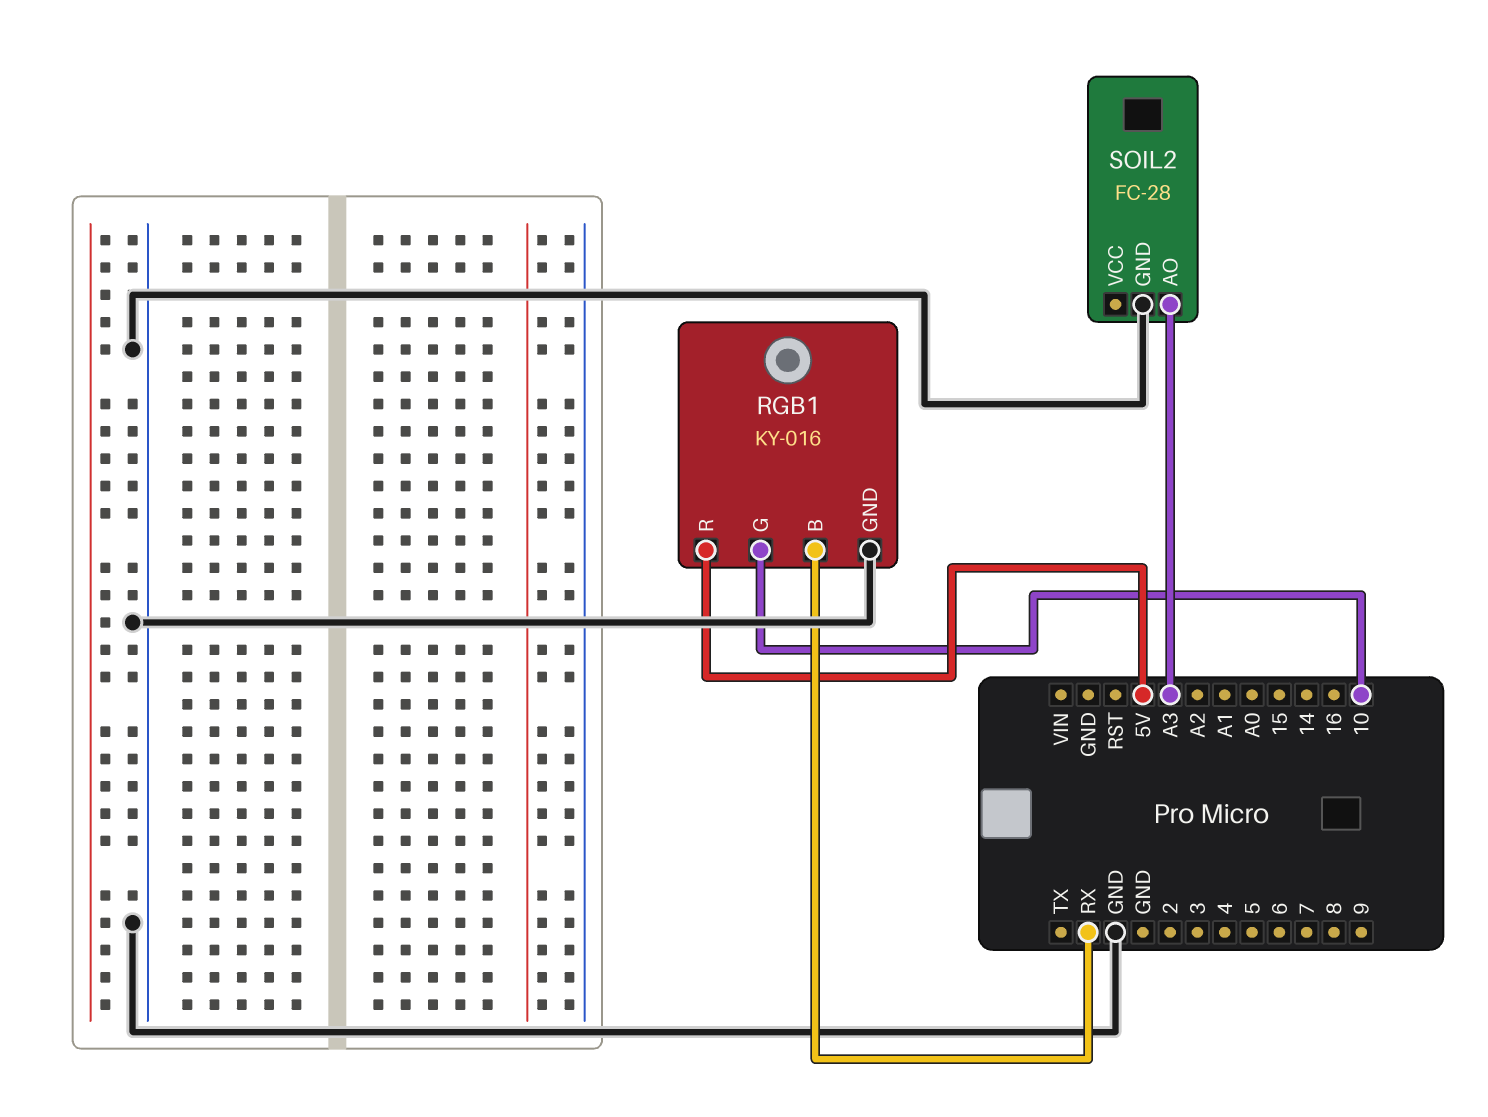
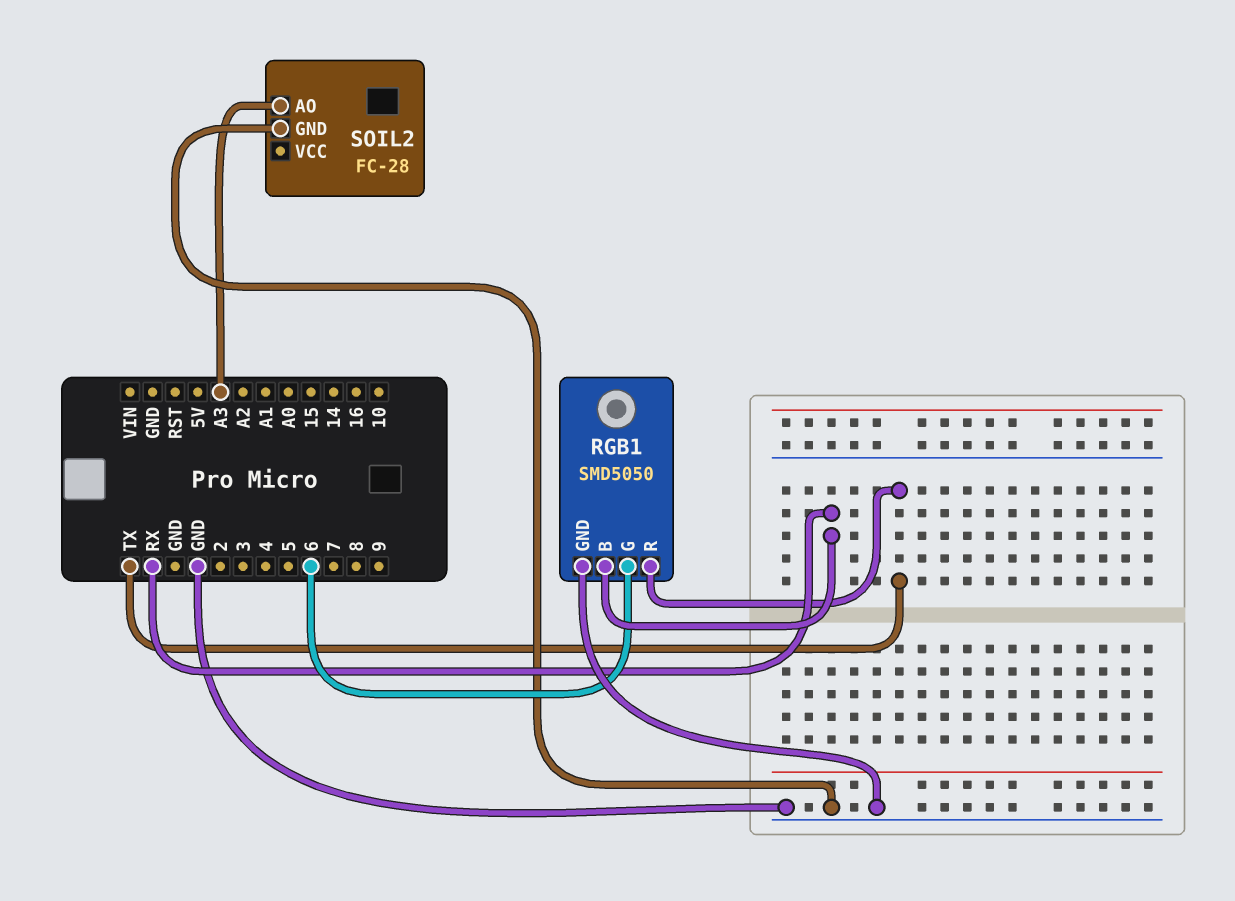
RGB1: KY-016 -> SMD5050
RGB1 pin G: 10 -> 6
RGB1 pin R: 5V -> TX

